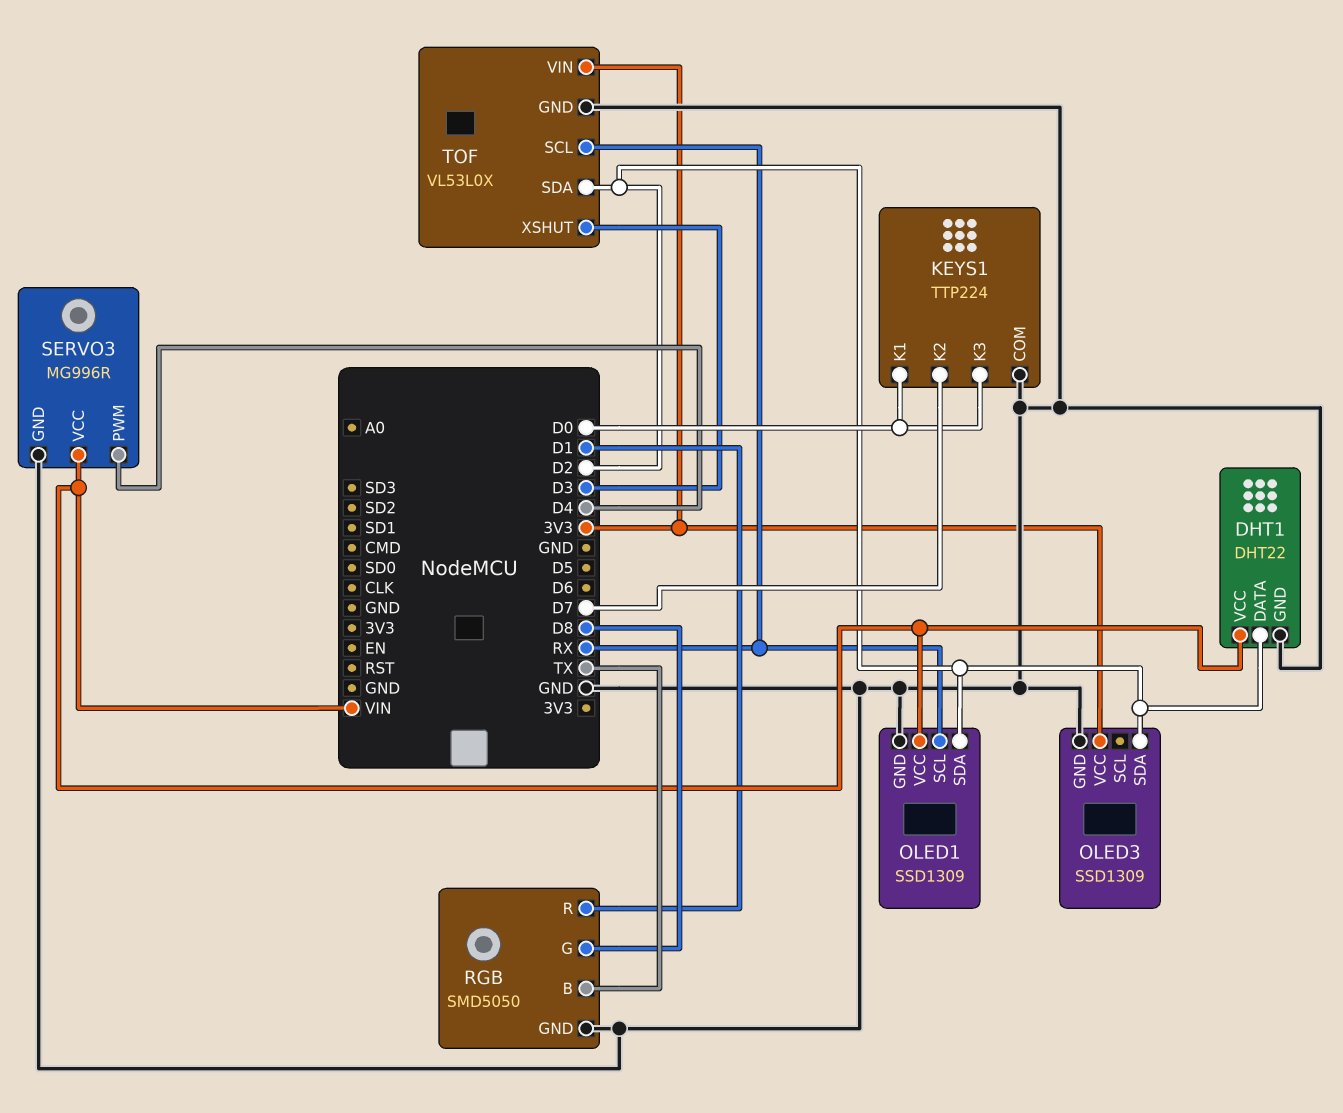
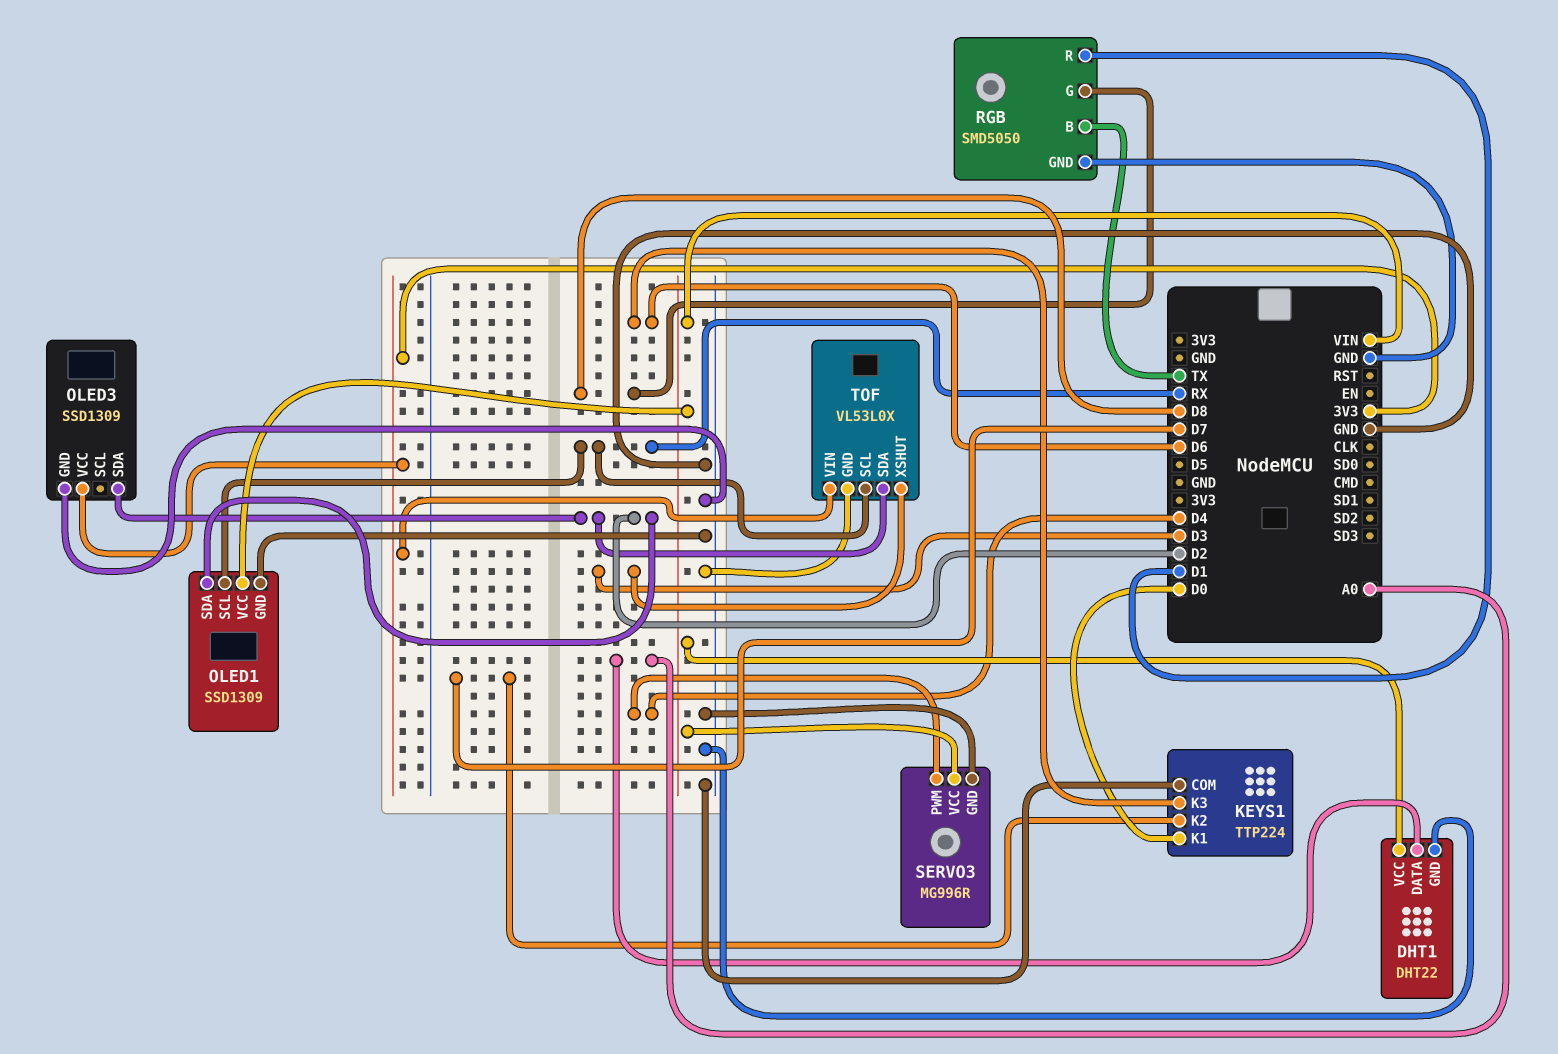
DHT1 pin DATA: D2 -> A0
KEYS1 pin K3: D0 -> D6

